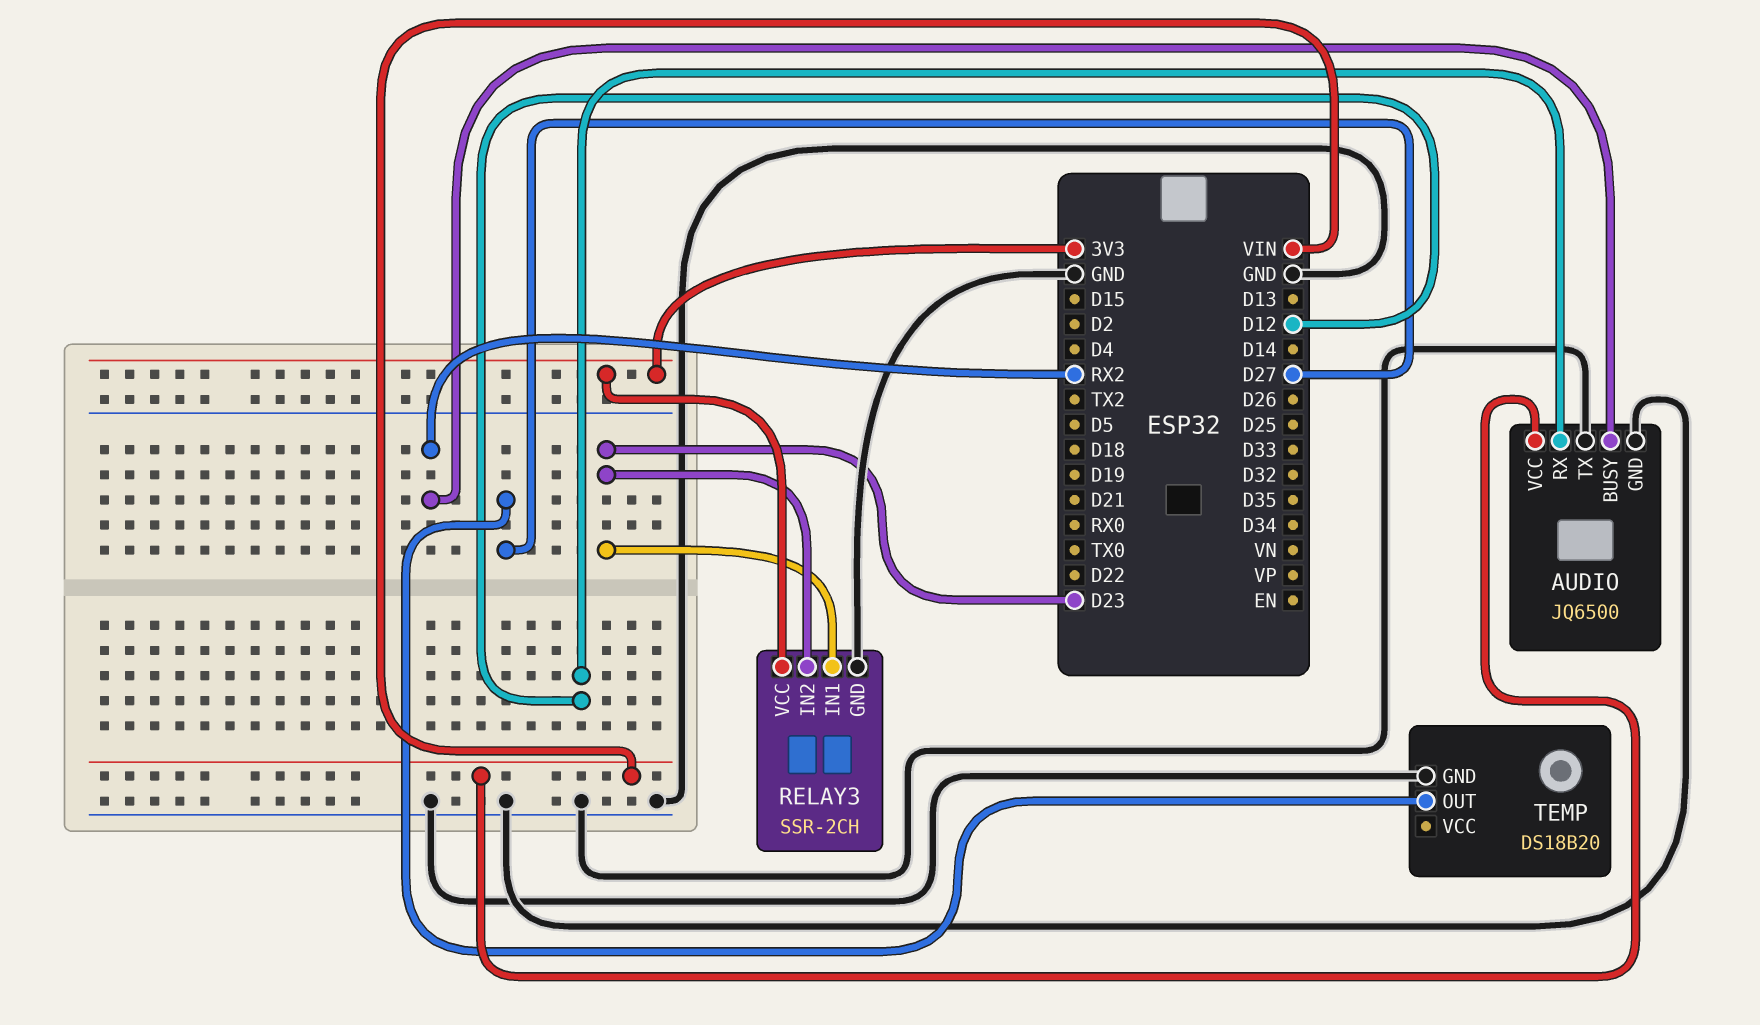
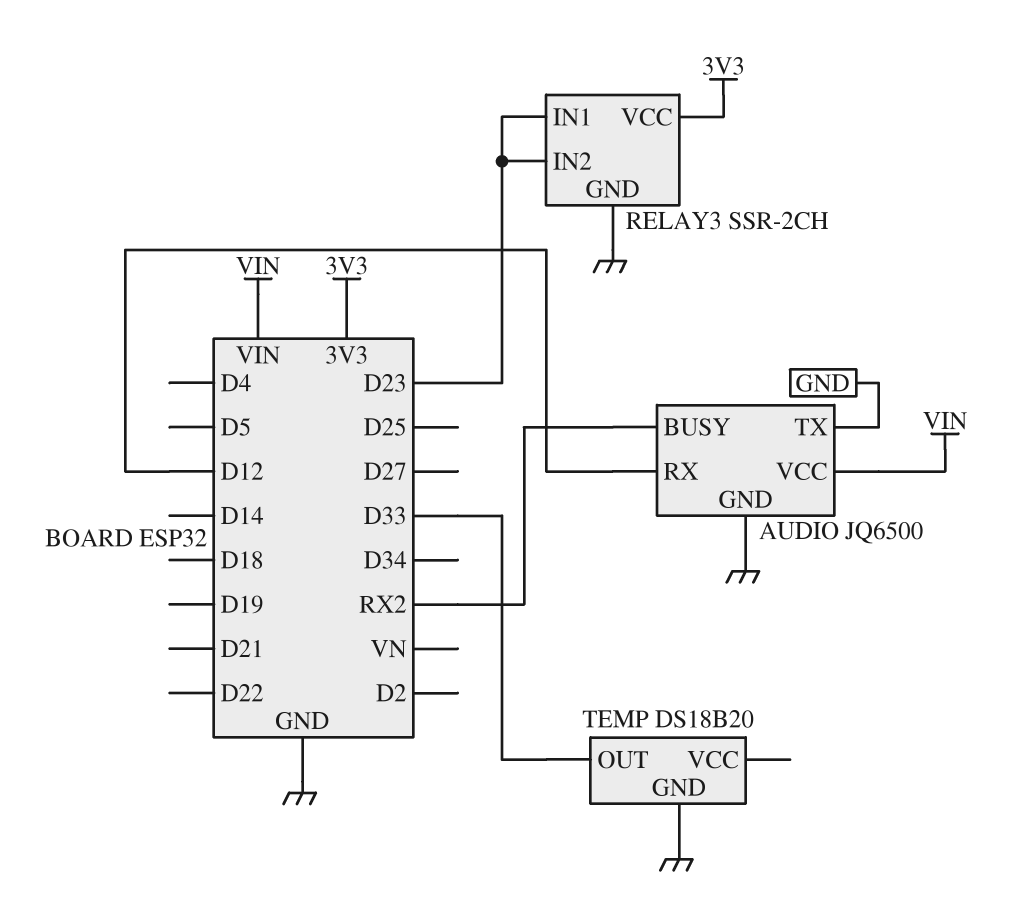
TEMP pin OUT: D27 -> D33

